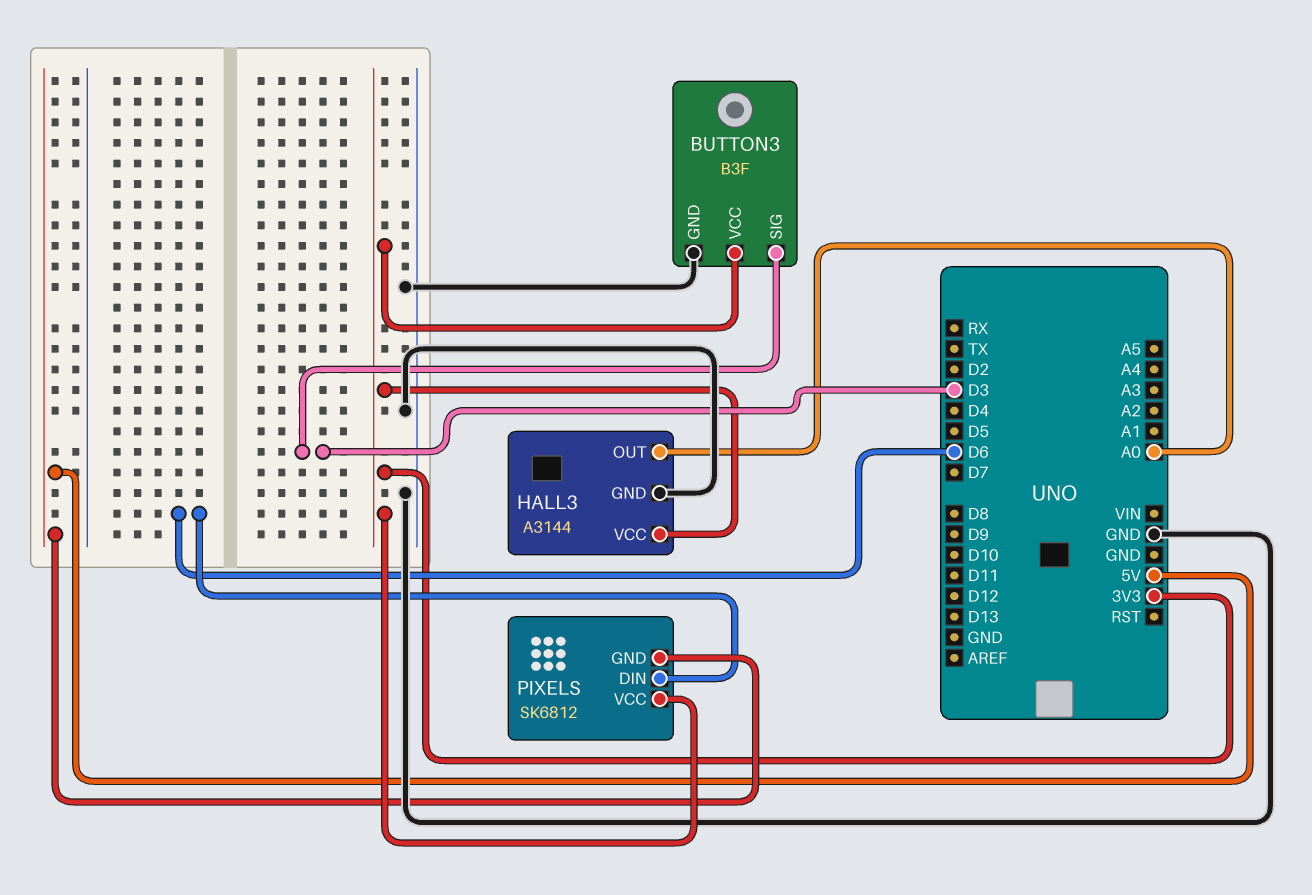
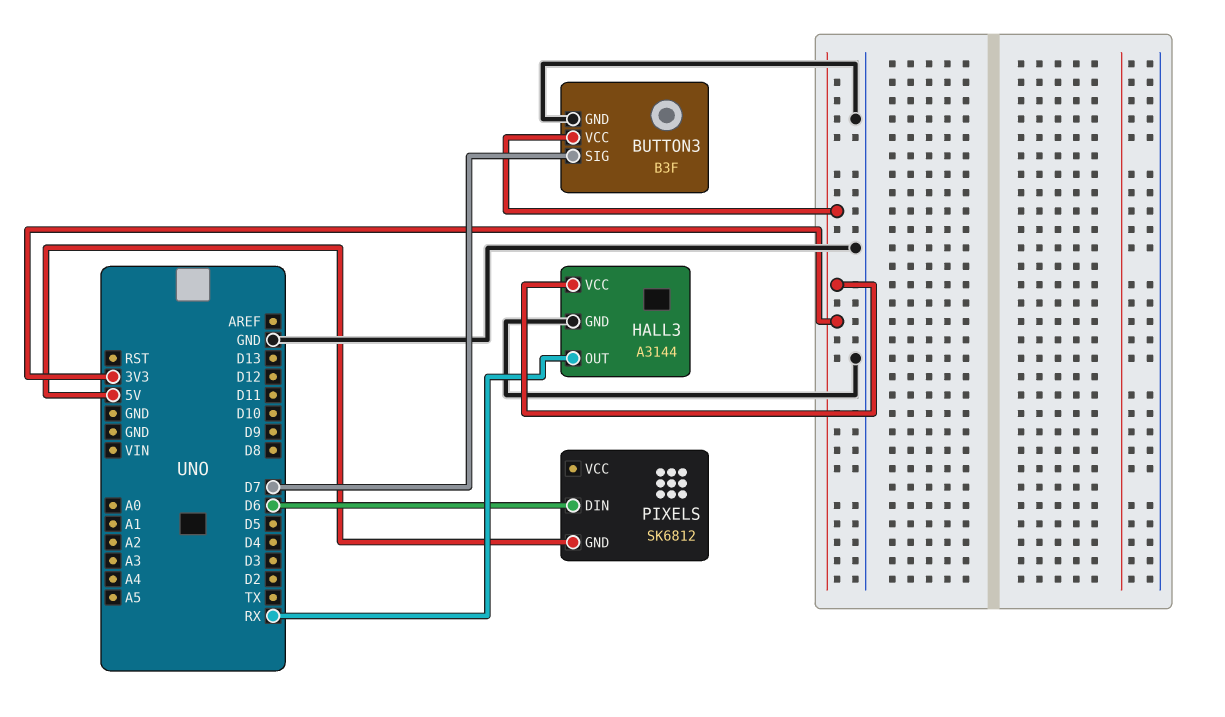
BUTTON3 pin SIG: D3 -> D7
HALL3 pin OUT: A0 -> RX
PIXELS pin VCC: 3V3 -> none

